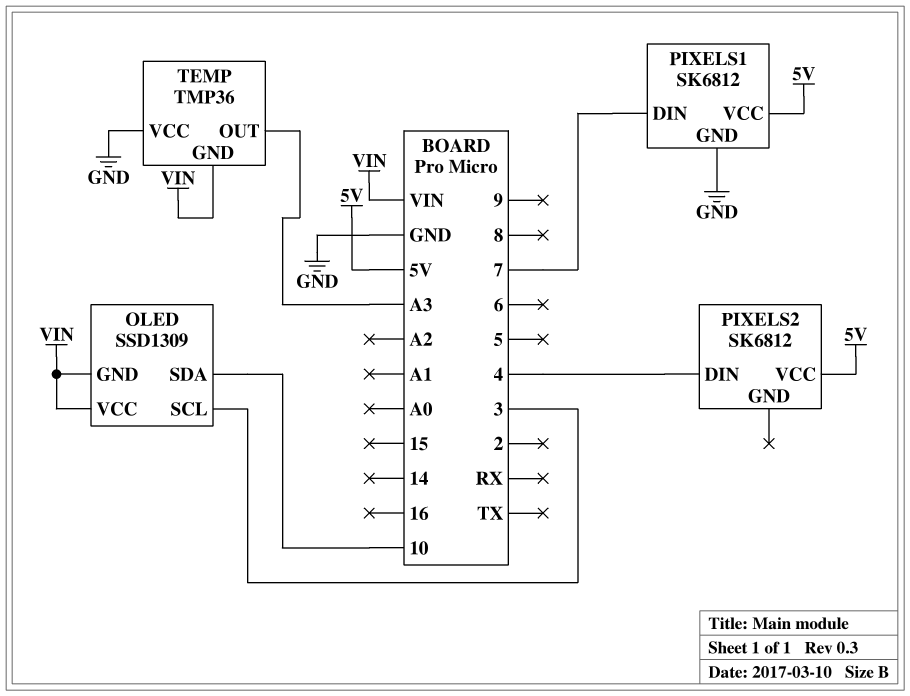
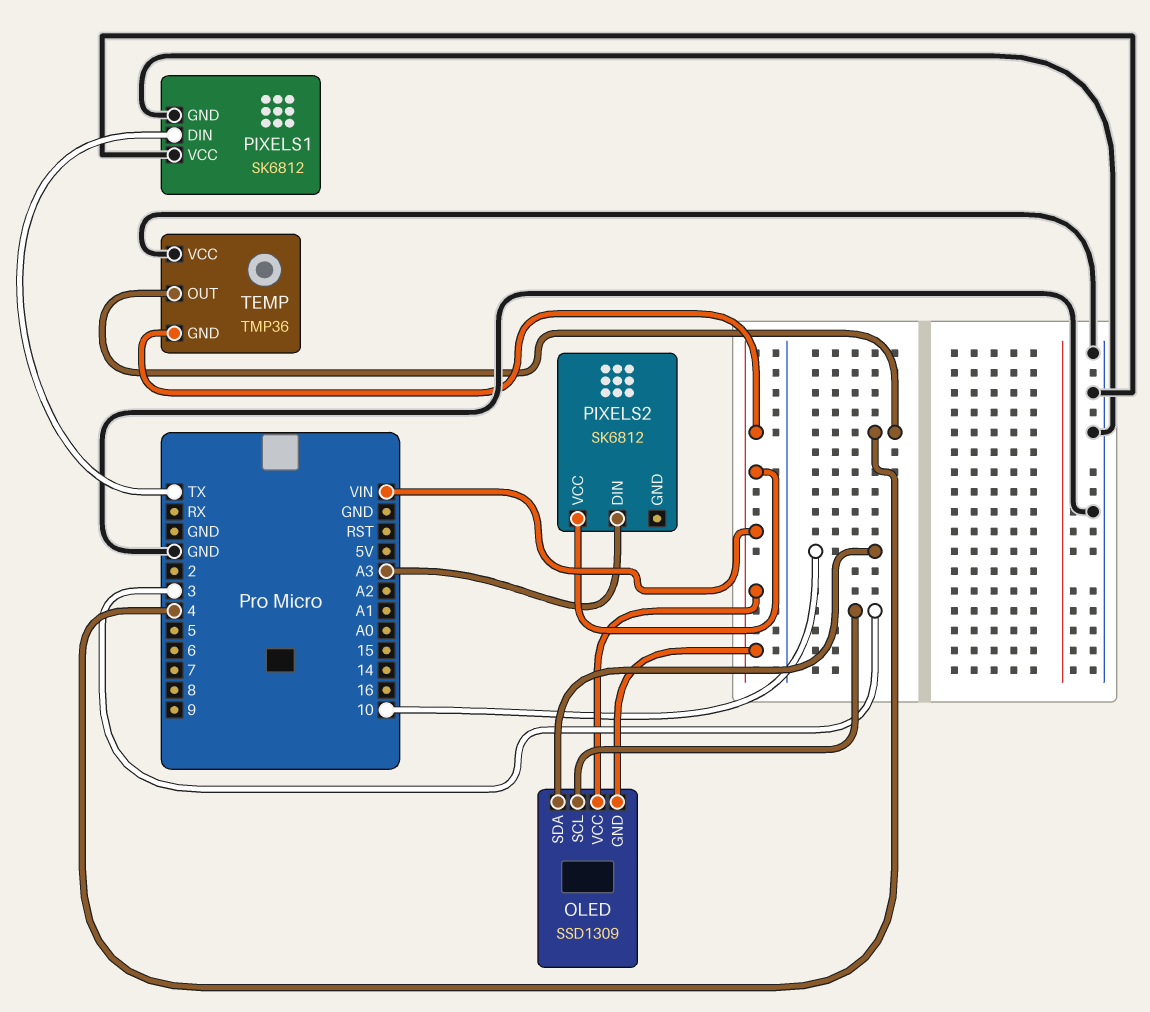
PIXELS1 pin DIN: 7 -> TX
PIXELS1 pin VCC: 5V -> GND
PIXELS2 pin DIN: 4 -> A3
PIXELS2 pin VCC: 5V -> VIN
TEMP pin OUT: A3 -> 4

